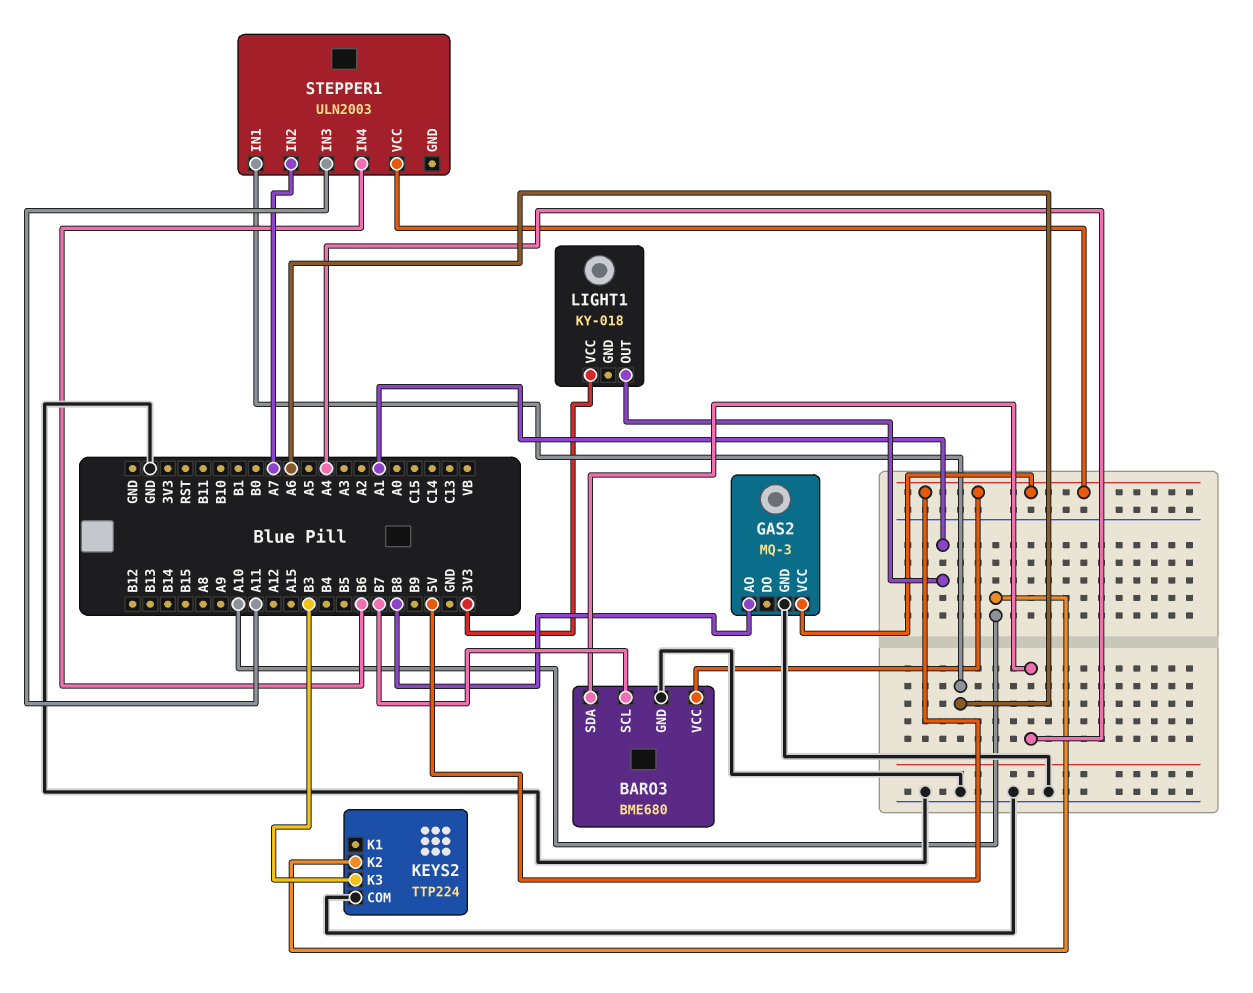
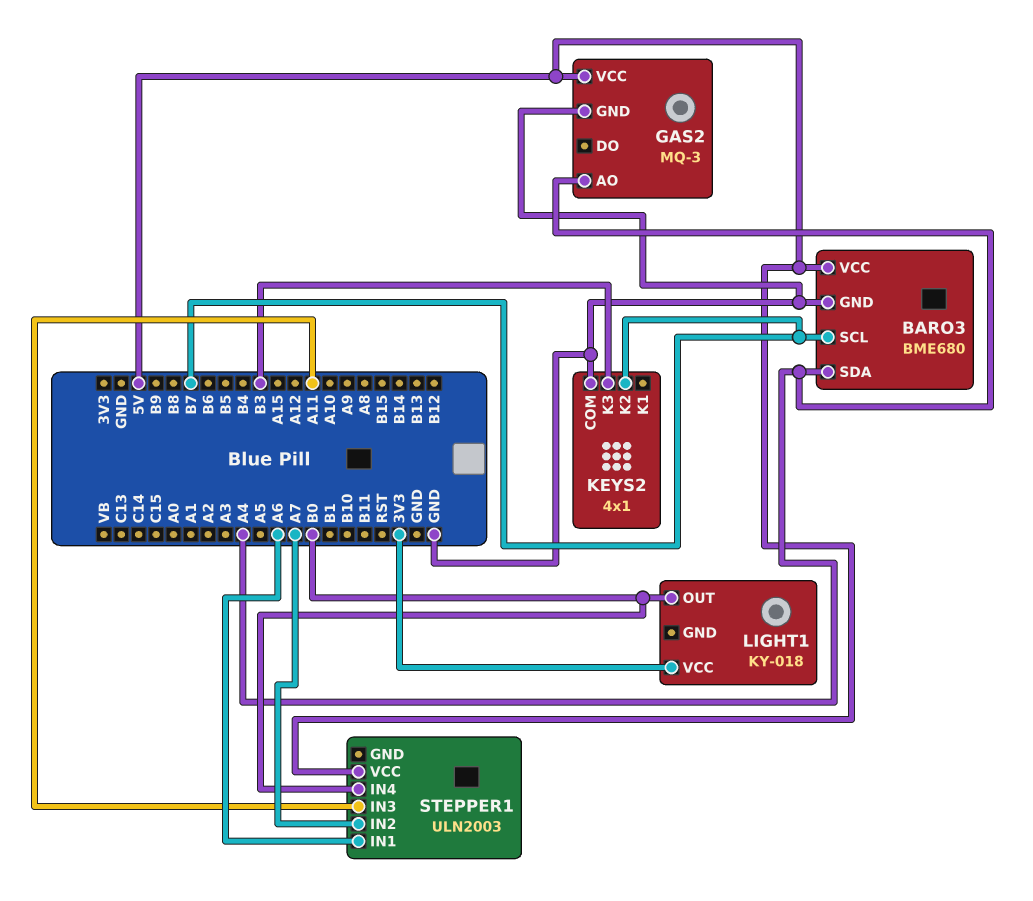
GAS2 pin AO: B8 -> A4
KEYS2: TTP224 -> 4x1
KEYS2 pin K2: A10 -> B7
LIGHT1 pin OUT: A1 -> B0
STEPPER1 pin IN4: B6 -> B0

